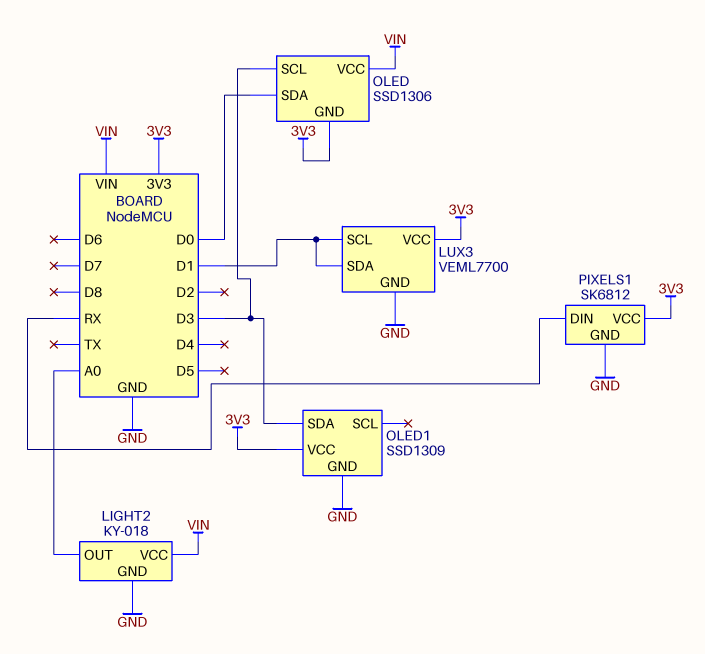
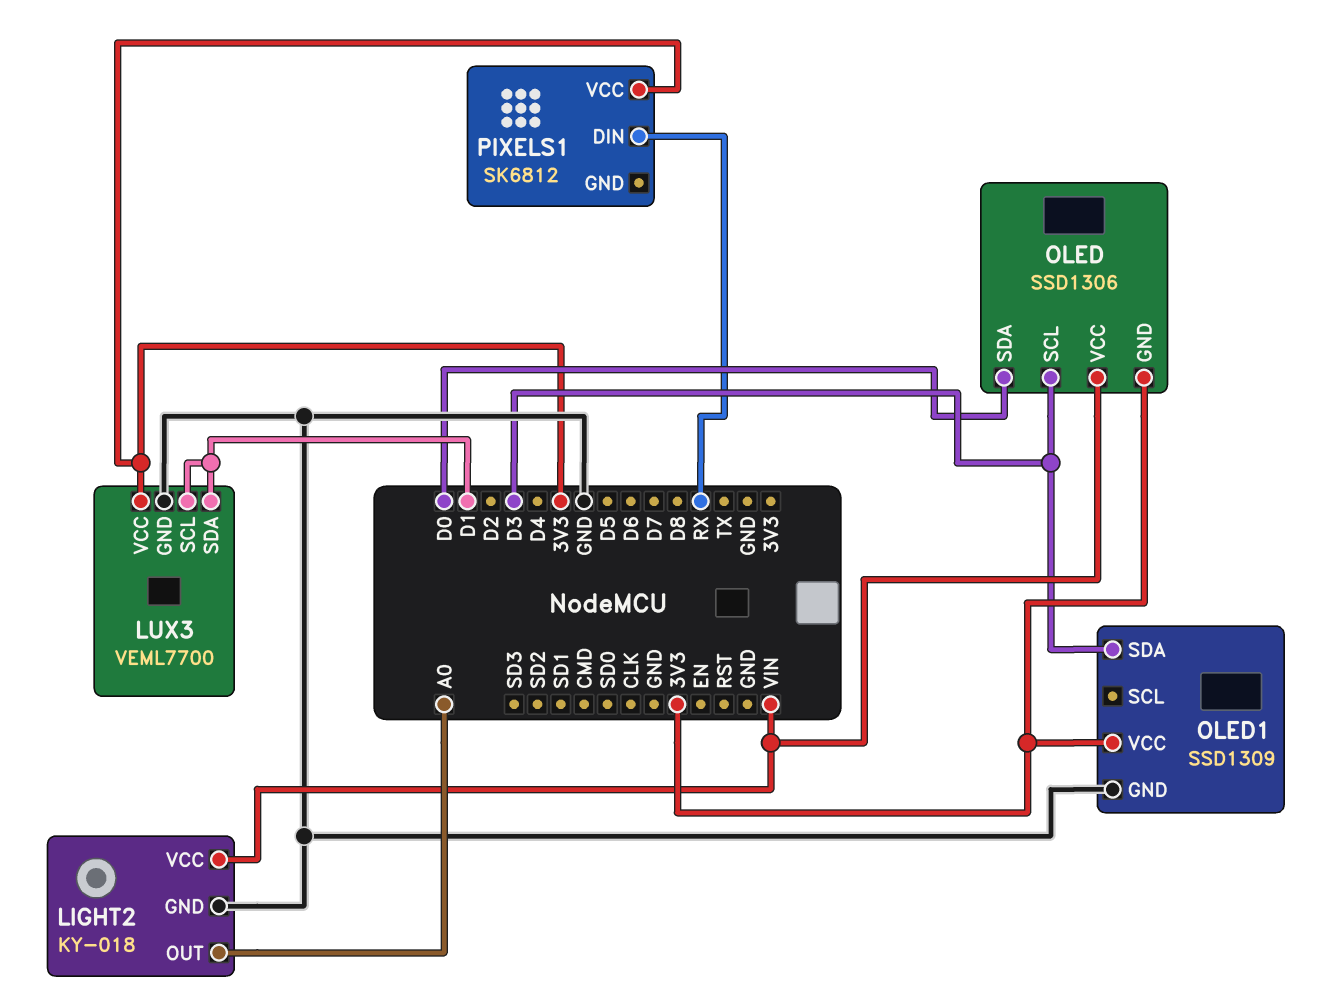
PIXELS1 pin GND: GND -> none

